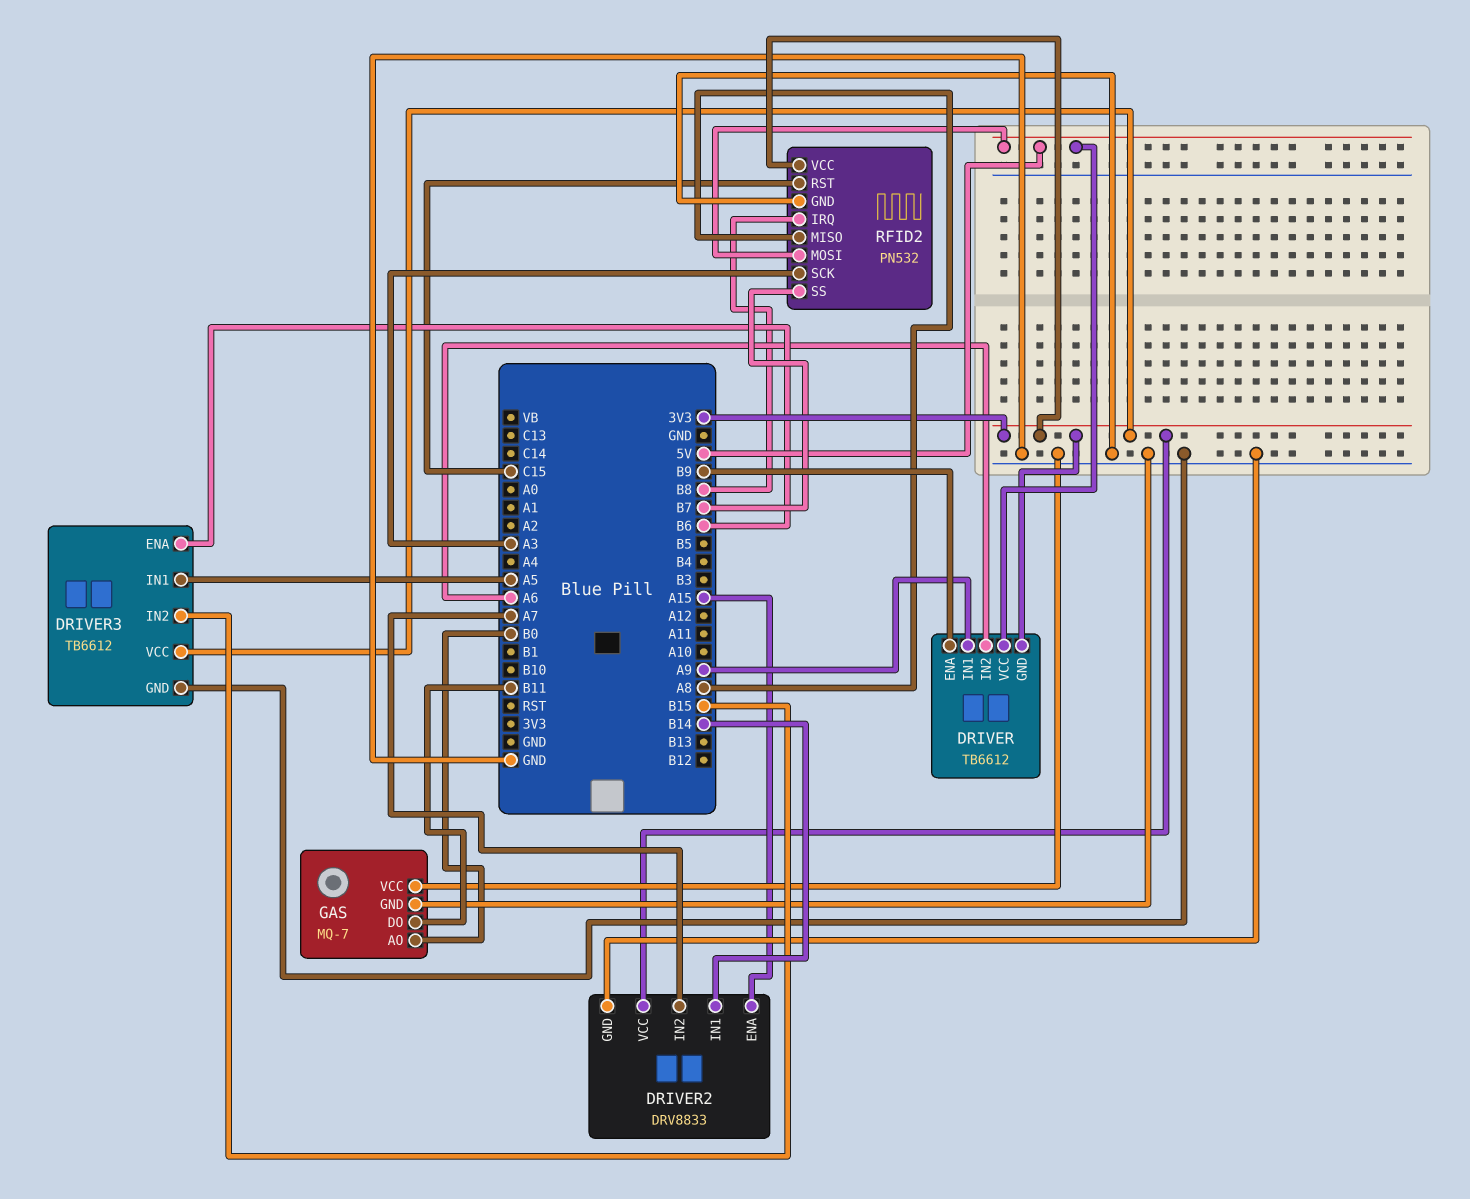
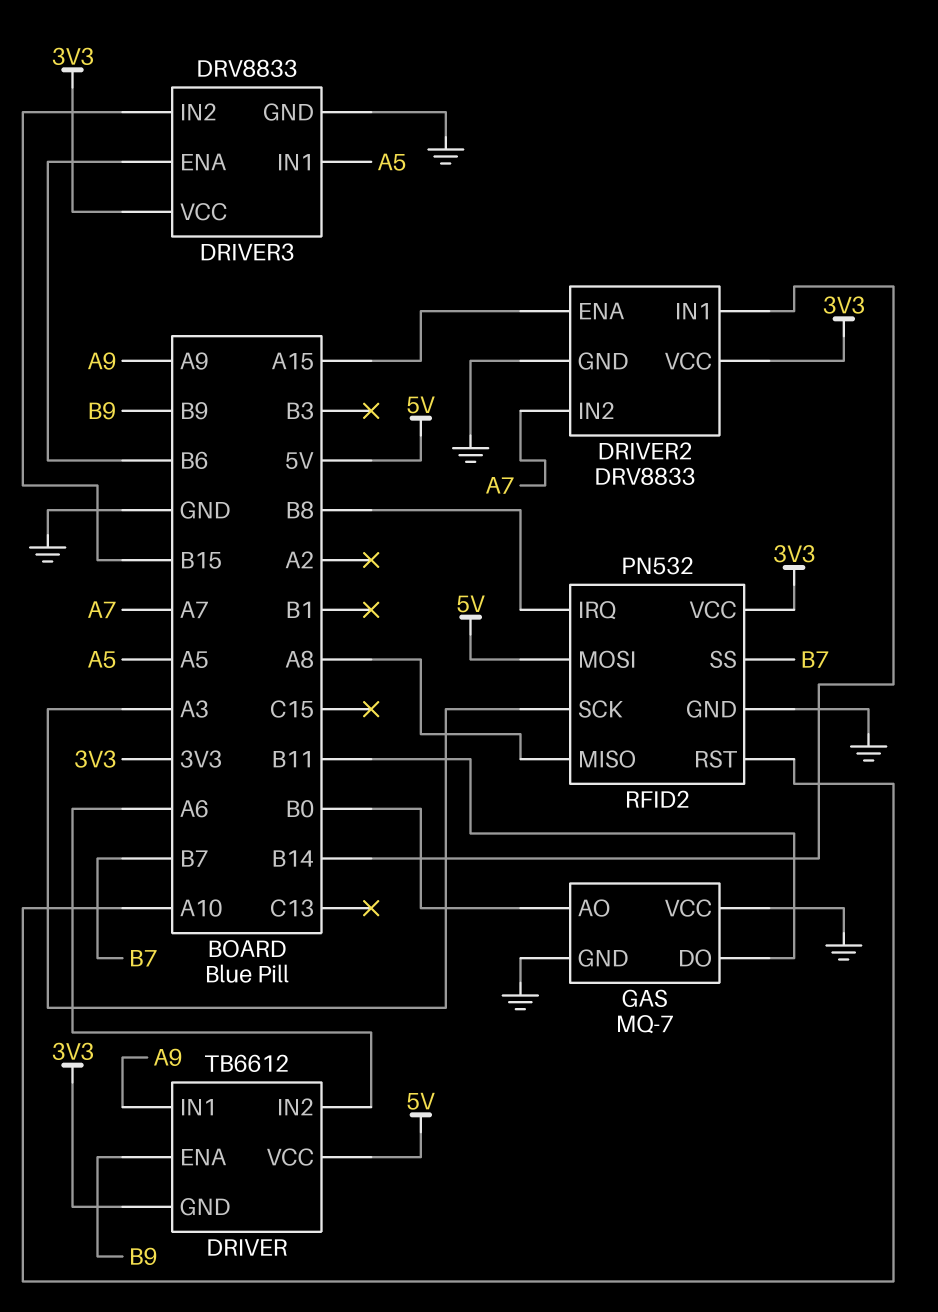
DRIVER3: TB6612 -> DRV8833
RFID2 pin RST: C15 -> A10

